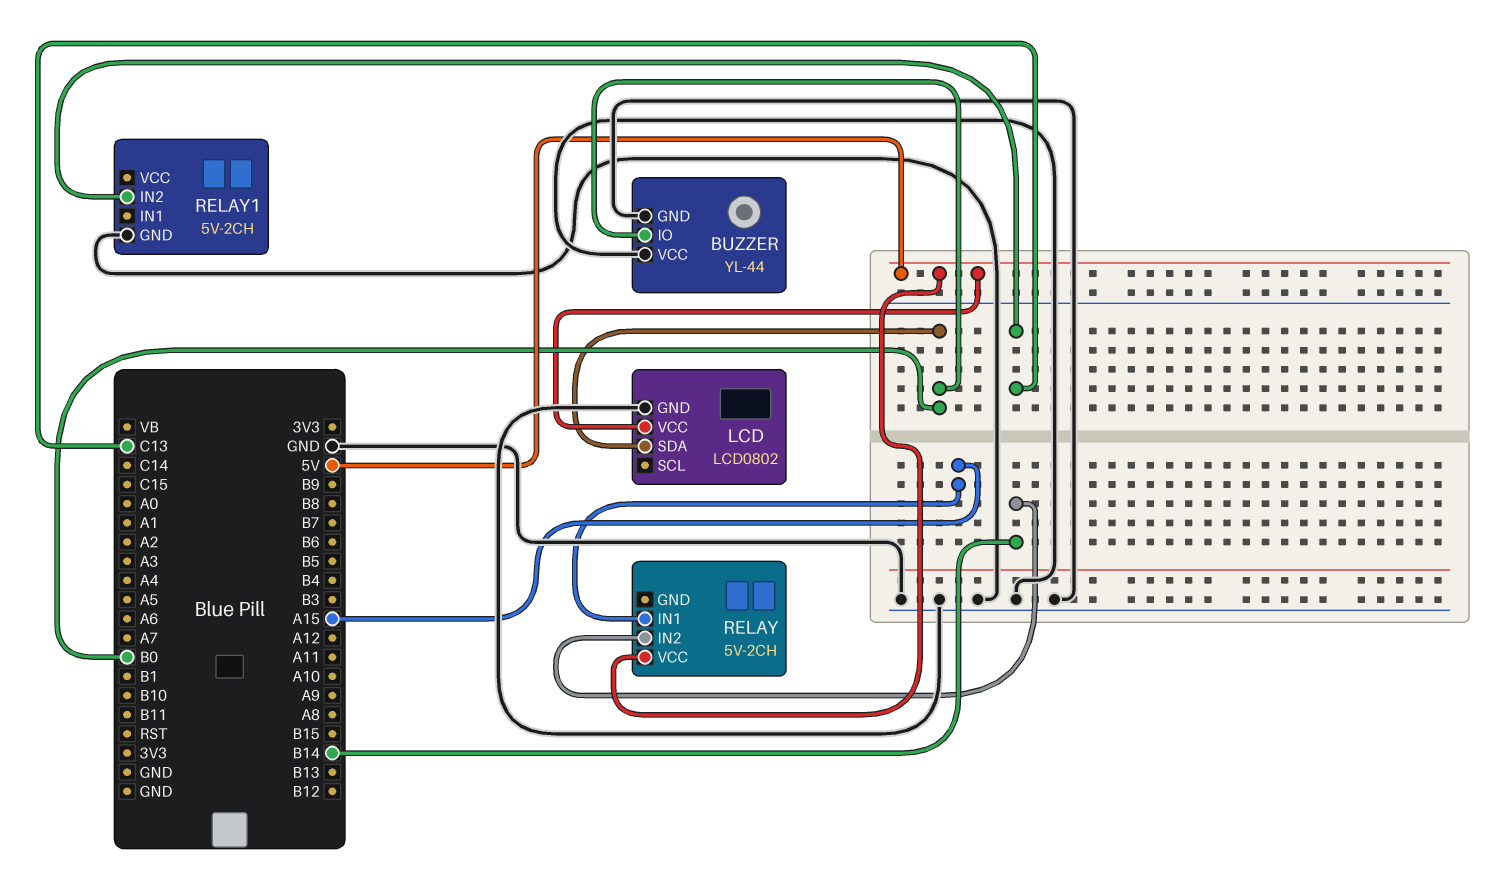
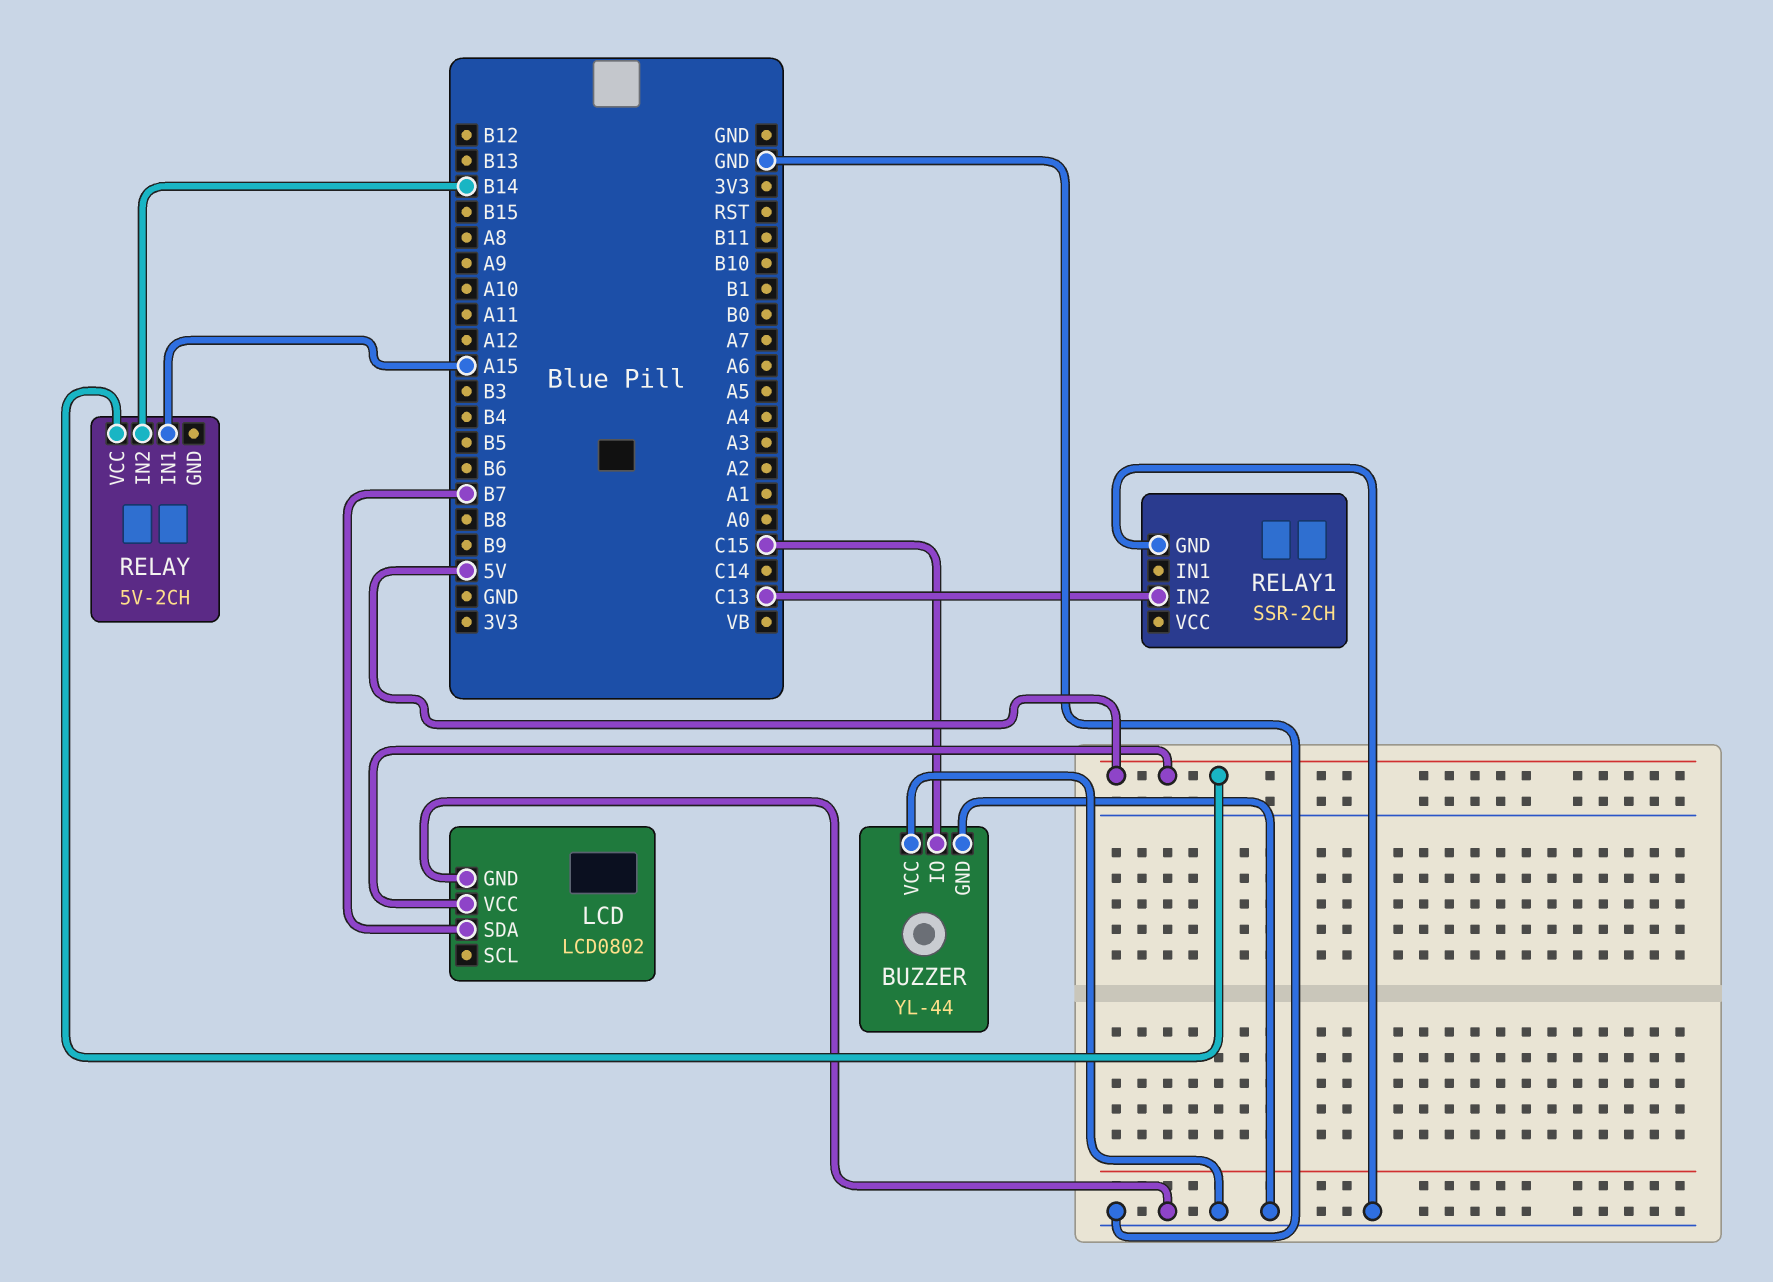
BUZZER pin IO: B0 -> C15
LCD pin SDA: B0 -> B7
RELAY1: 5V-2CH -> SSR-2CH

